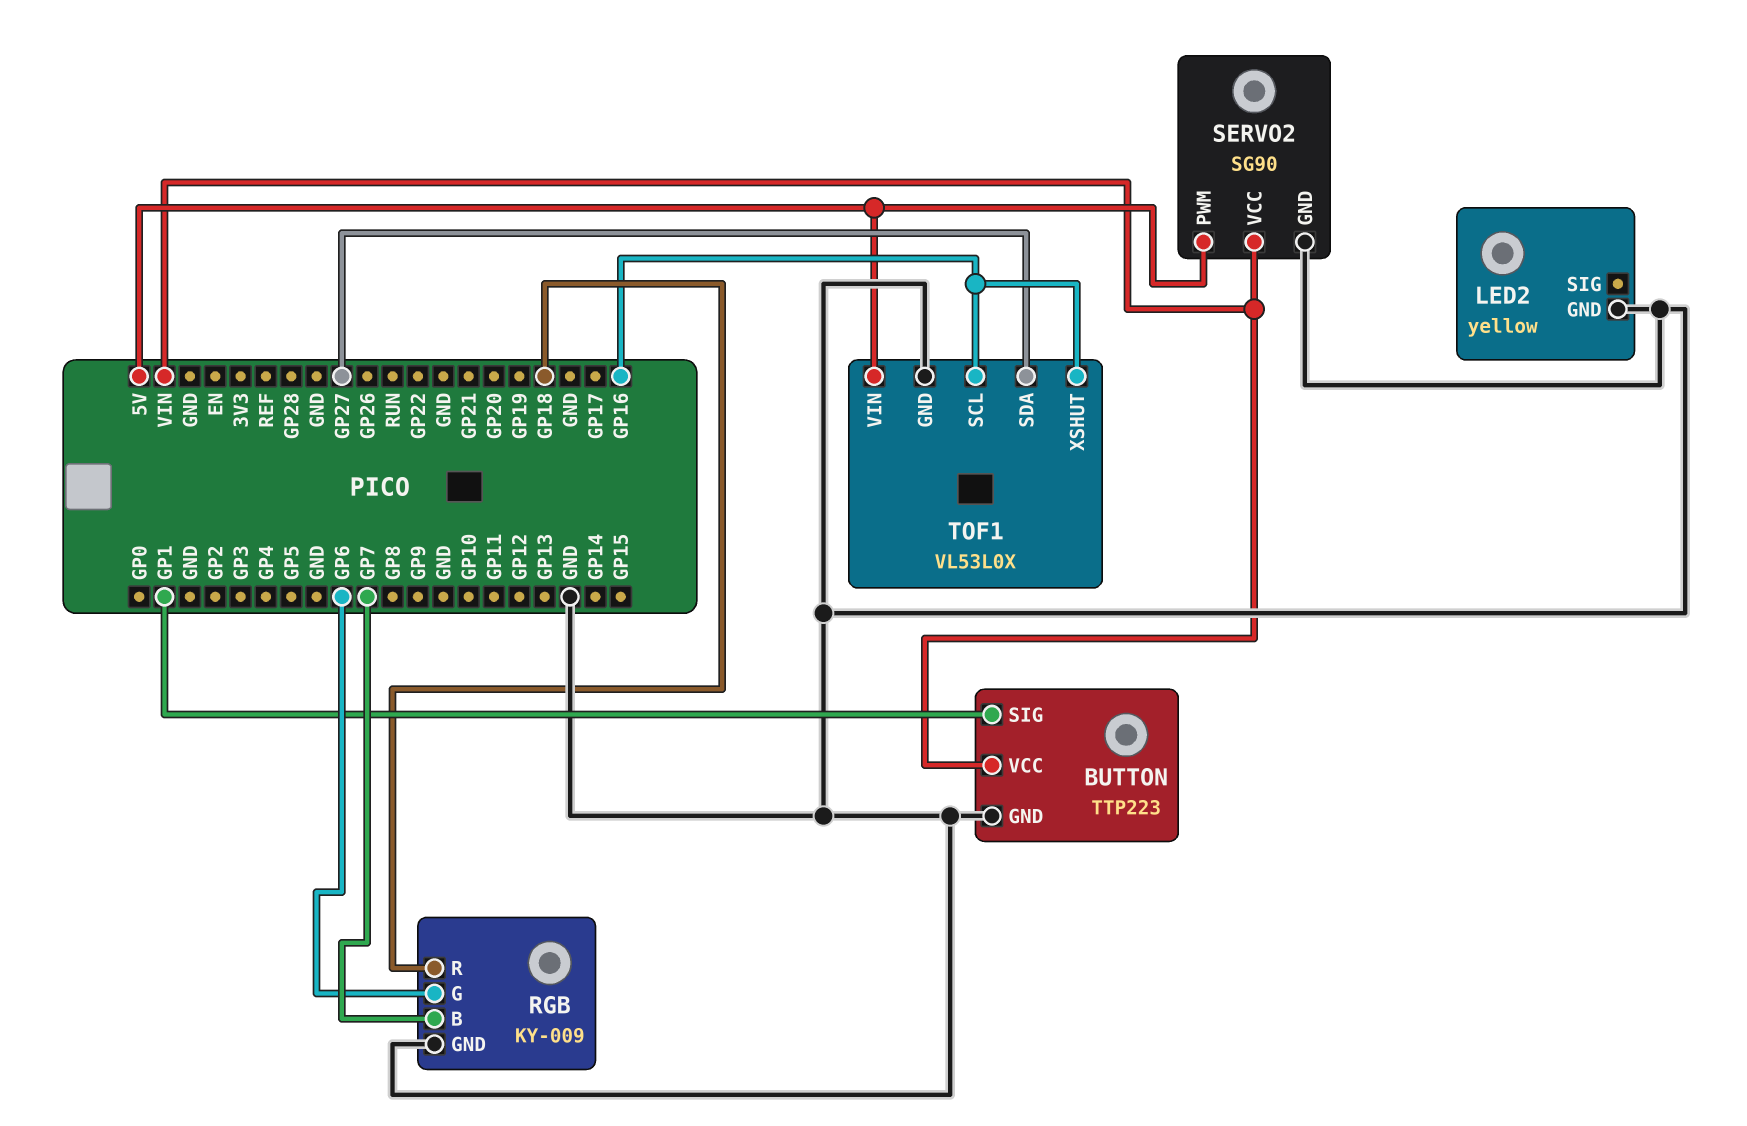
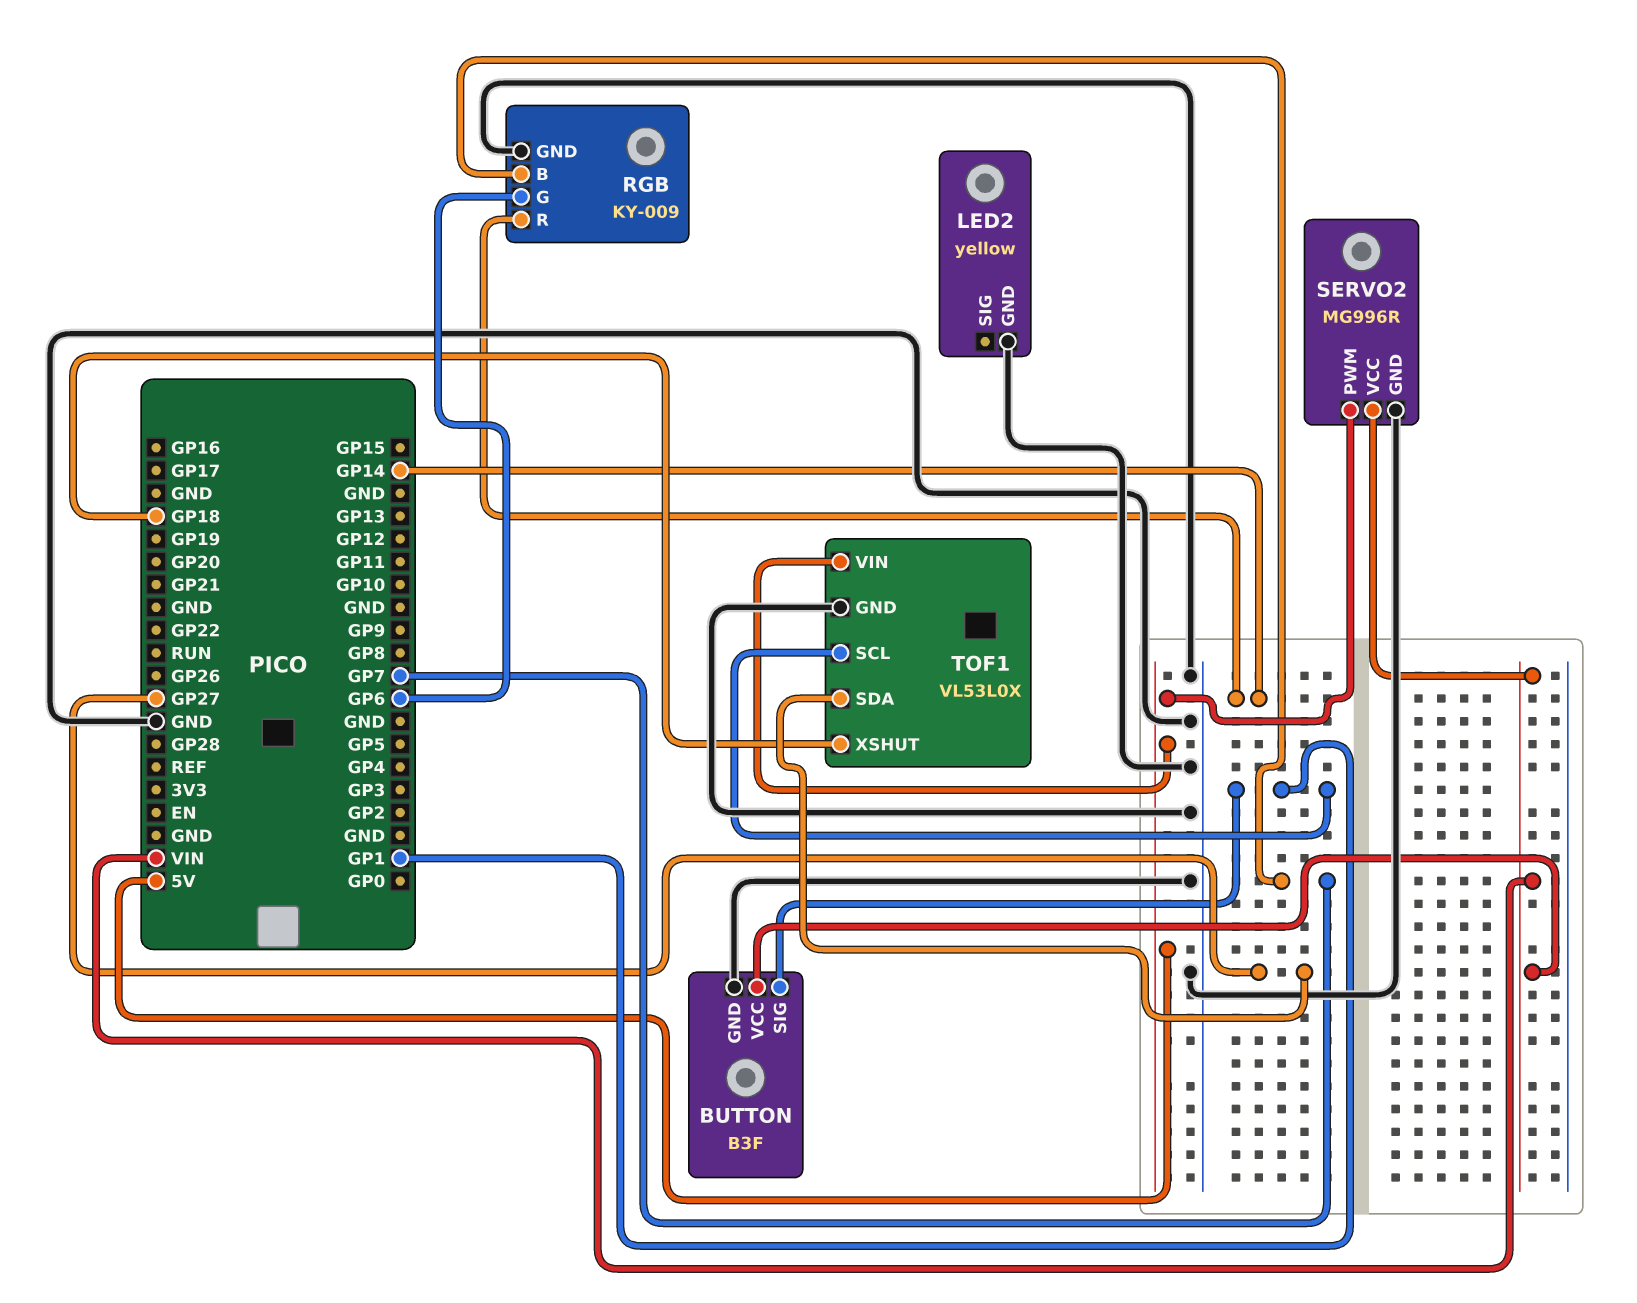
BUTTON: TTP223 -> B3F
RGB pin R: GP18 -> GP14
SERVO2: SG90 -> MG996R
TOF1 pin SCL: GP16 -> GP1
TOF1 pin XSHUT: GP16 -> GP18

